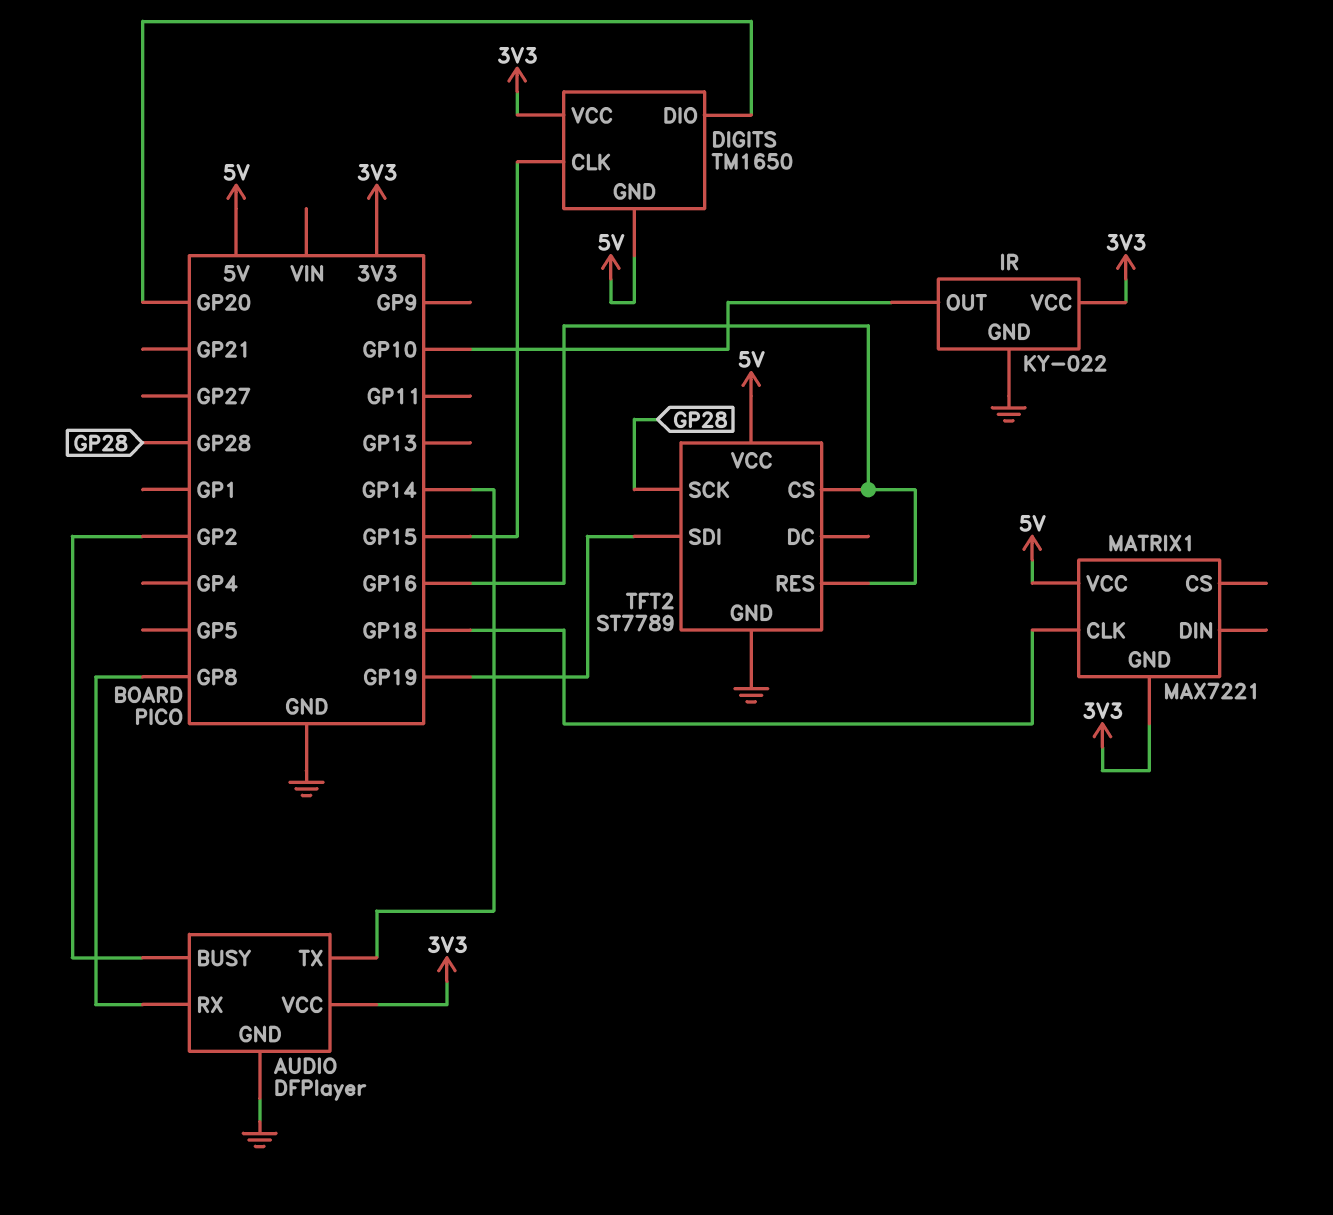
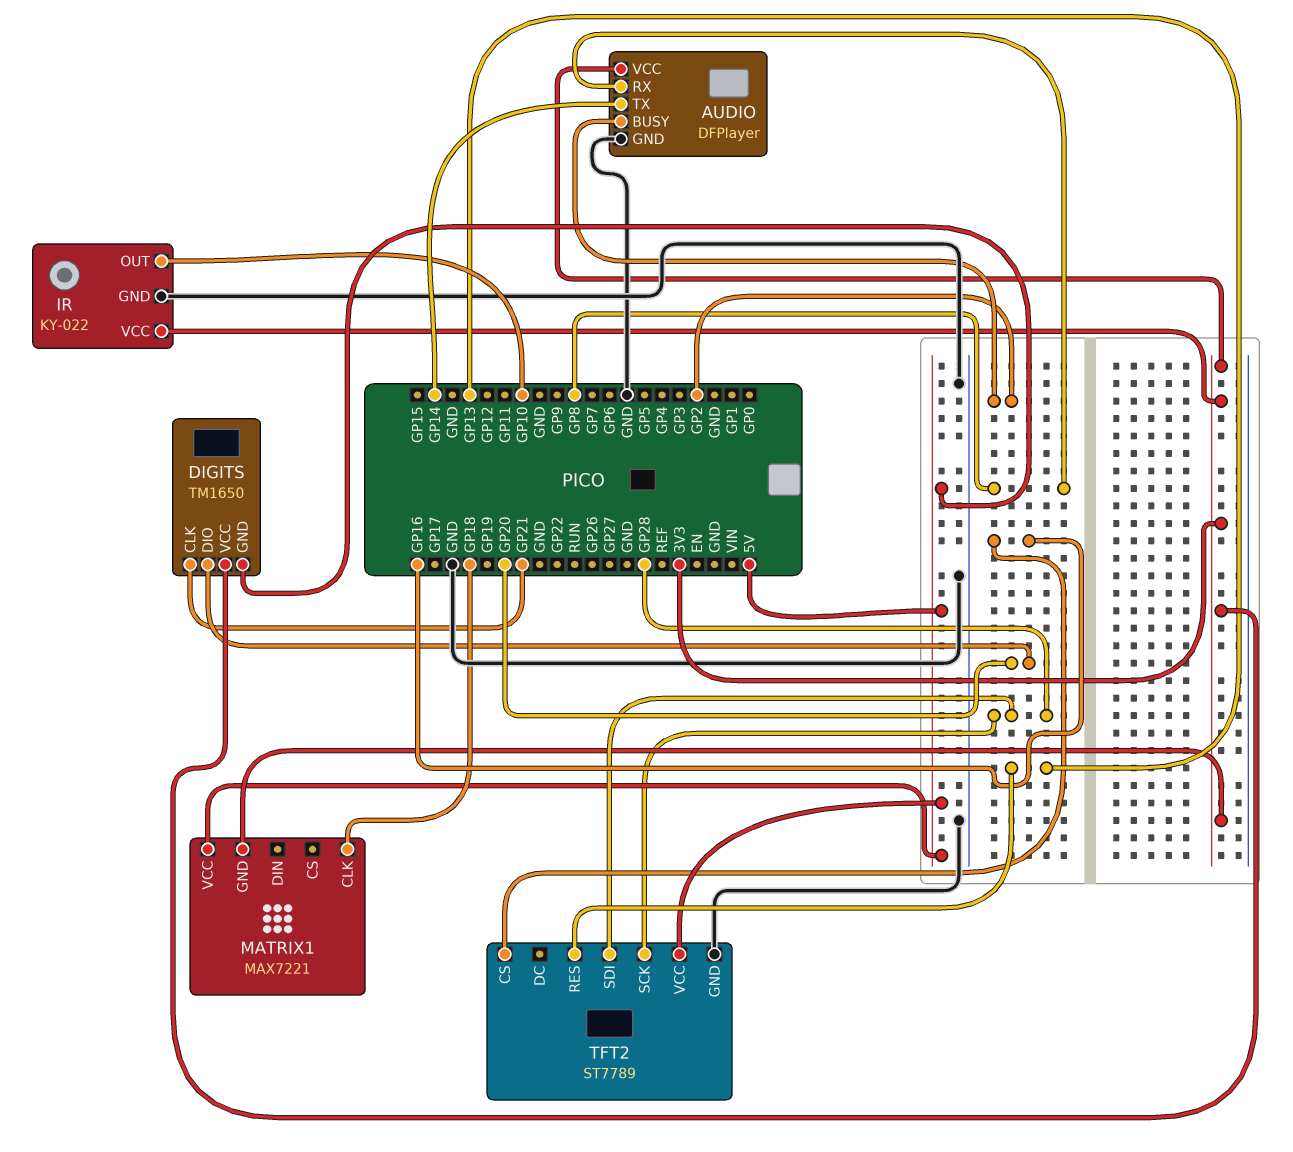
DIGITS pin CLK: GP15 -> GP21
TFT2 pin RES: GP16 -> GP13
TFT2 pin SDI: GP19 -> GP28

